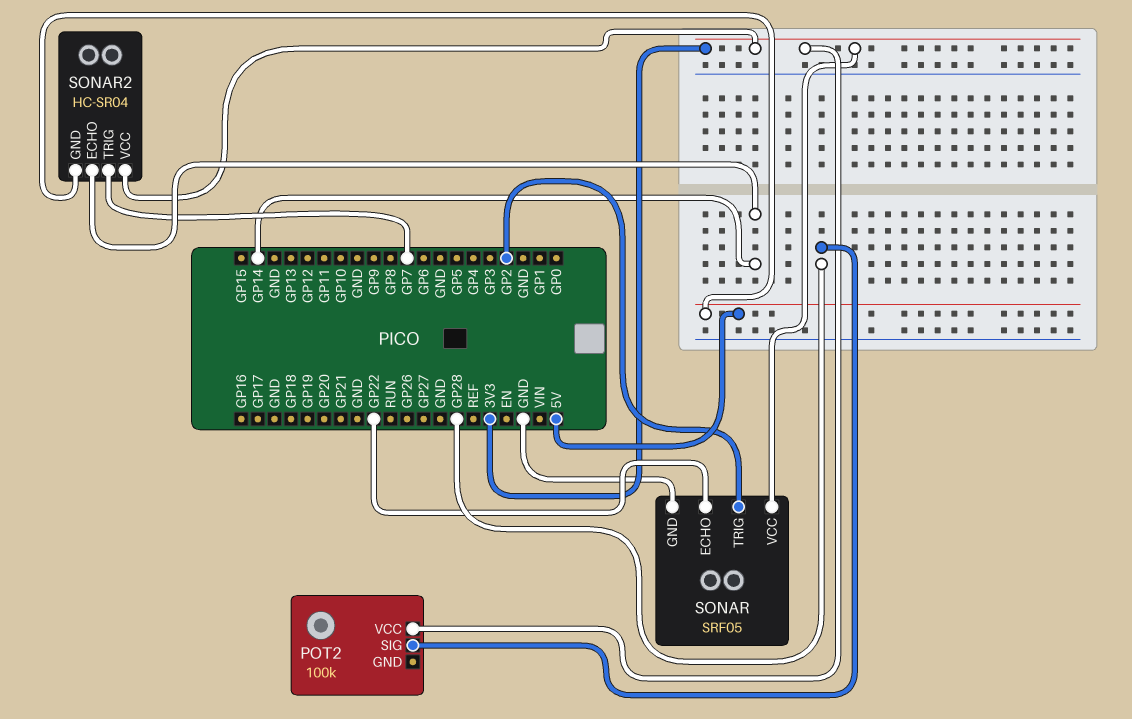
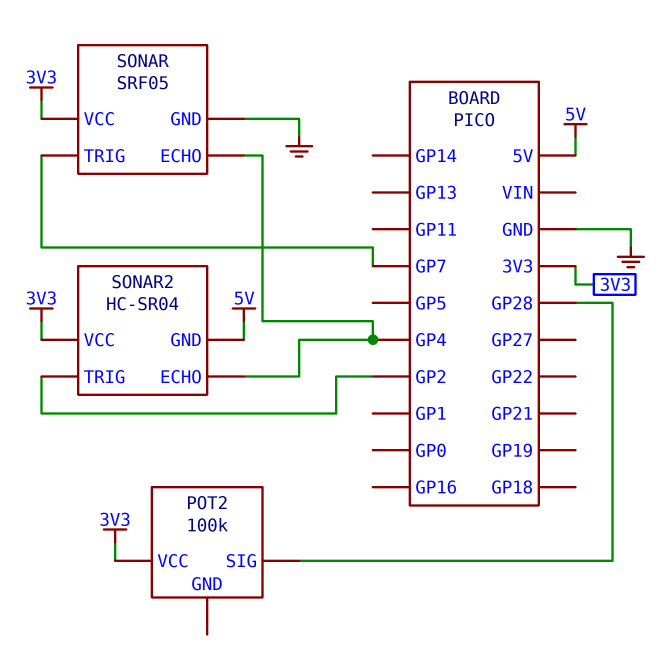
SONAR pin ECHO: GP22 -> GP4
SONAR pin TRIG: GP2 -> GP7
SONAR2 pin ECHO: GP14 -> GP4
SONAR2 pin TRIG: GP7 -> GP2

